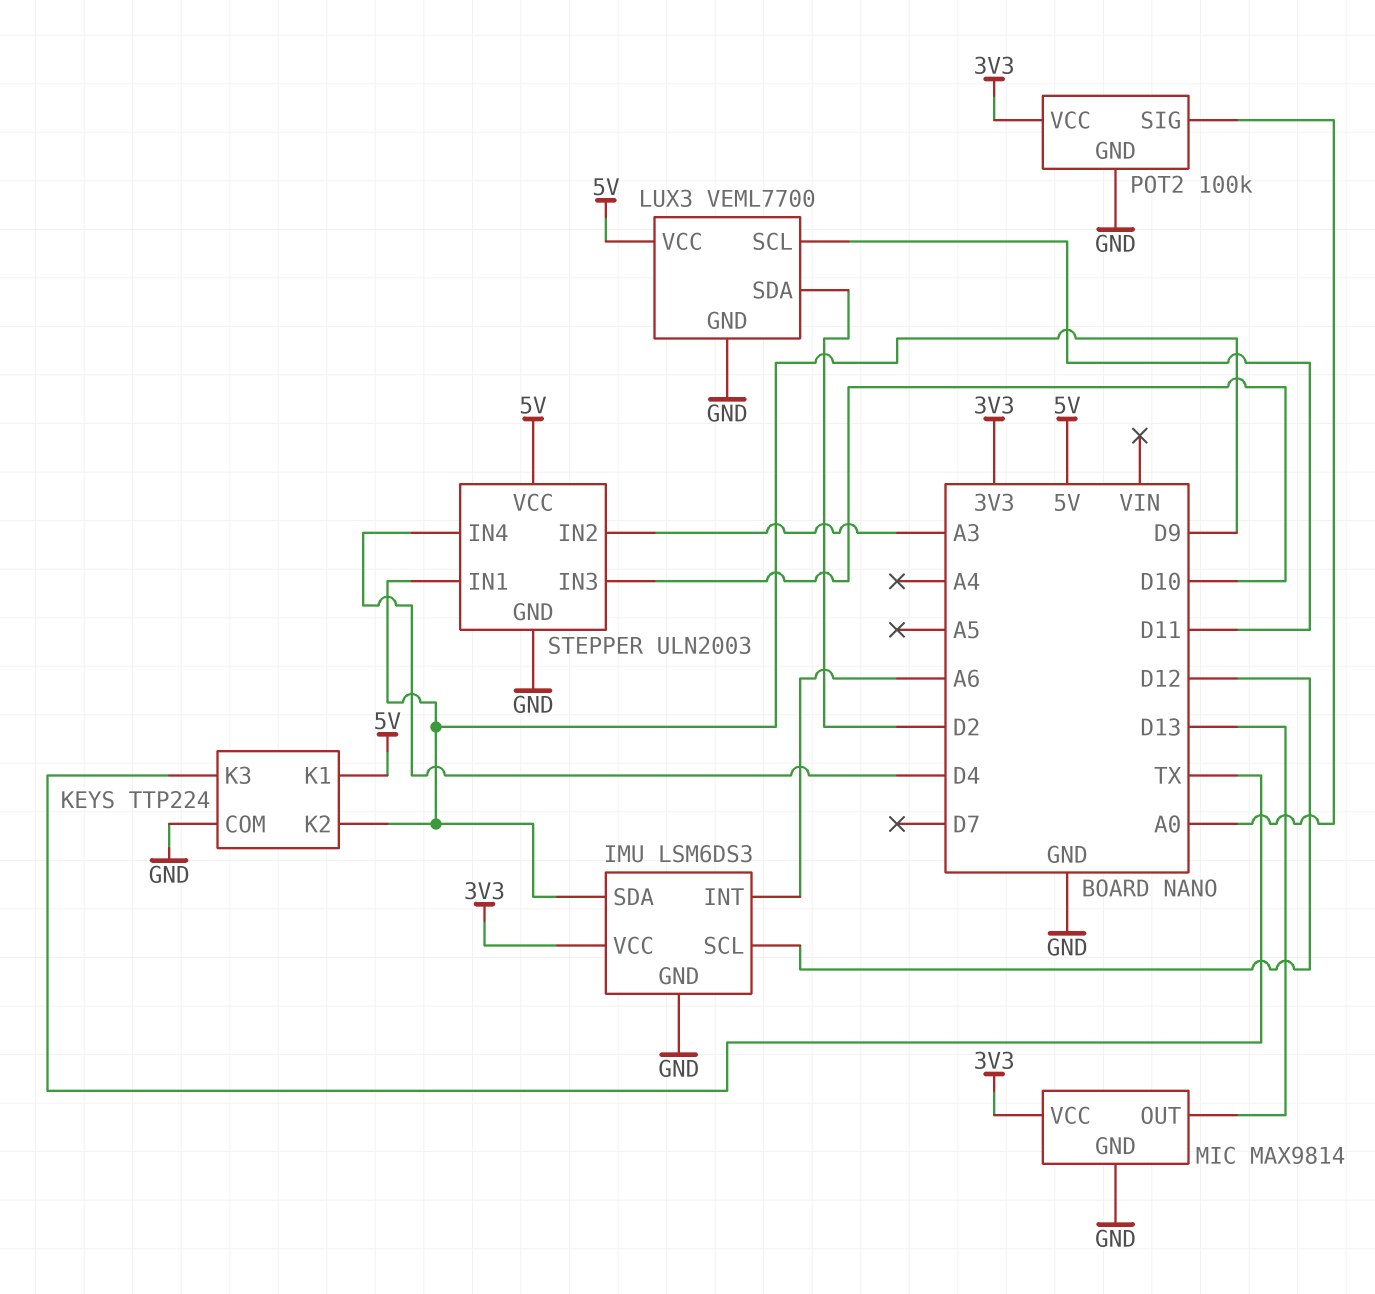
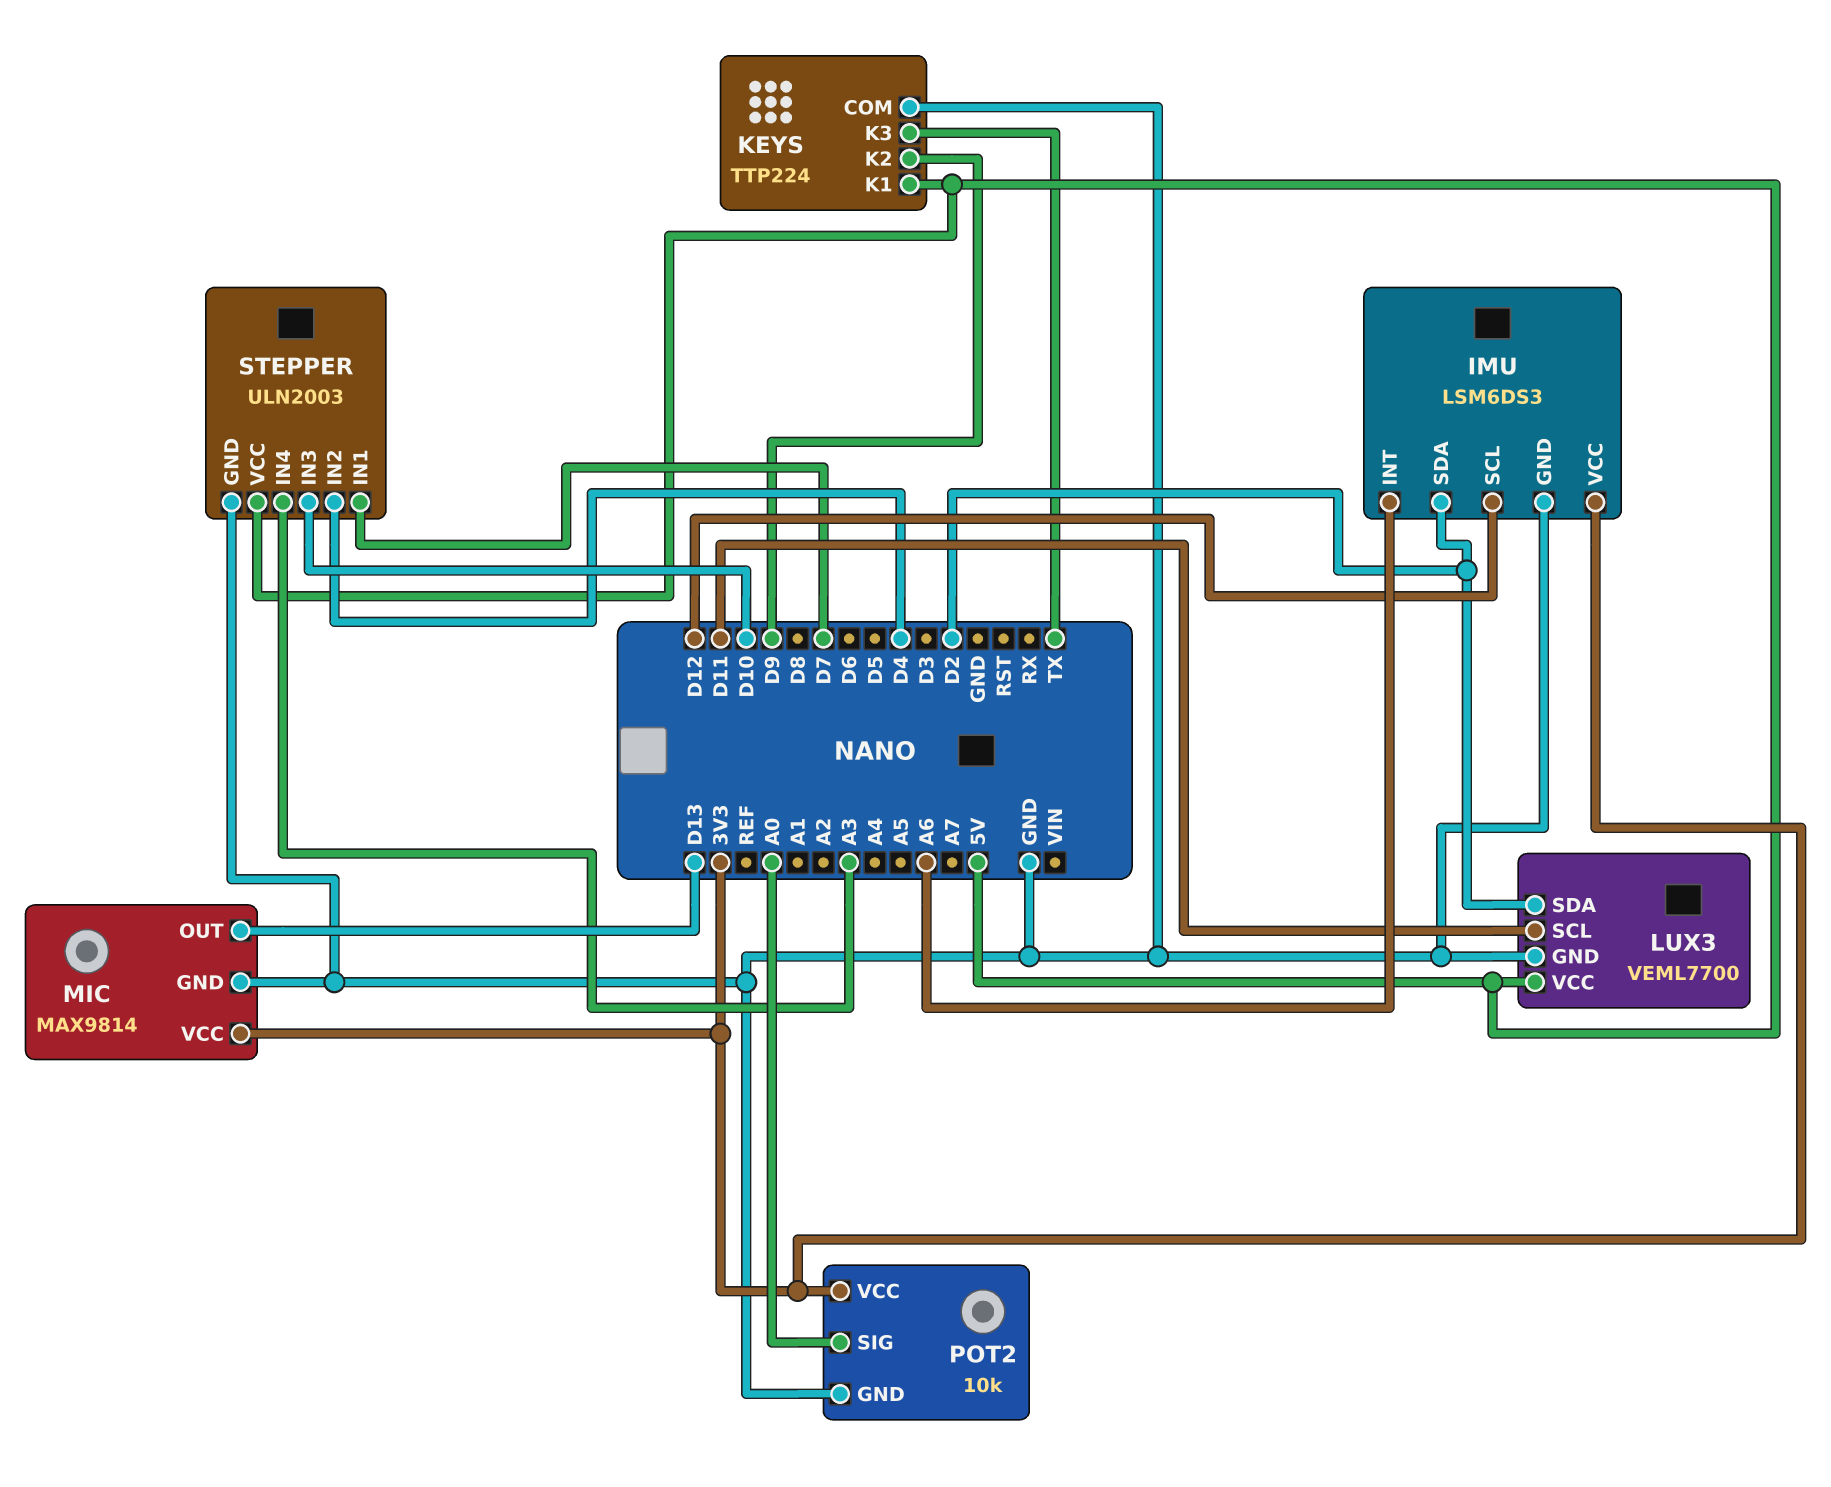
IMU pin SDA: D9 -> D2
POT2: 100k -> 10k
STEPPER pin IN1: D9 -> D7
STEPPER pin IN2: A3 -> D4
STEPPER pin IN4: D4 -> A3

